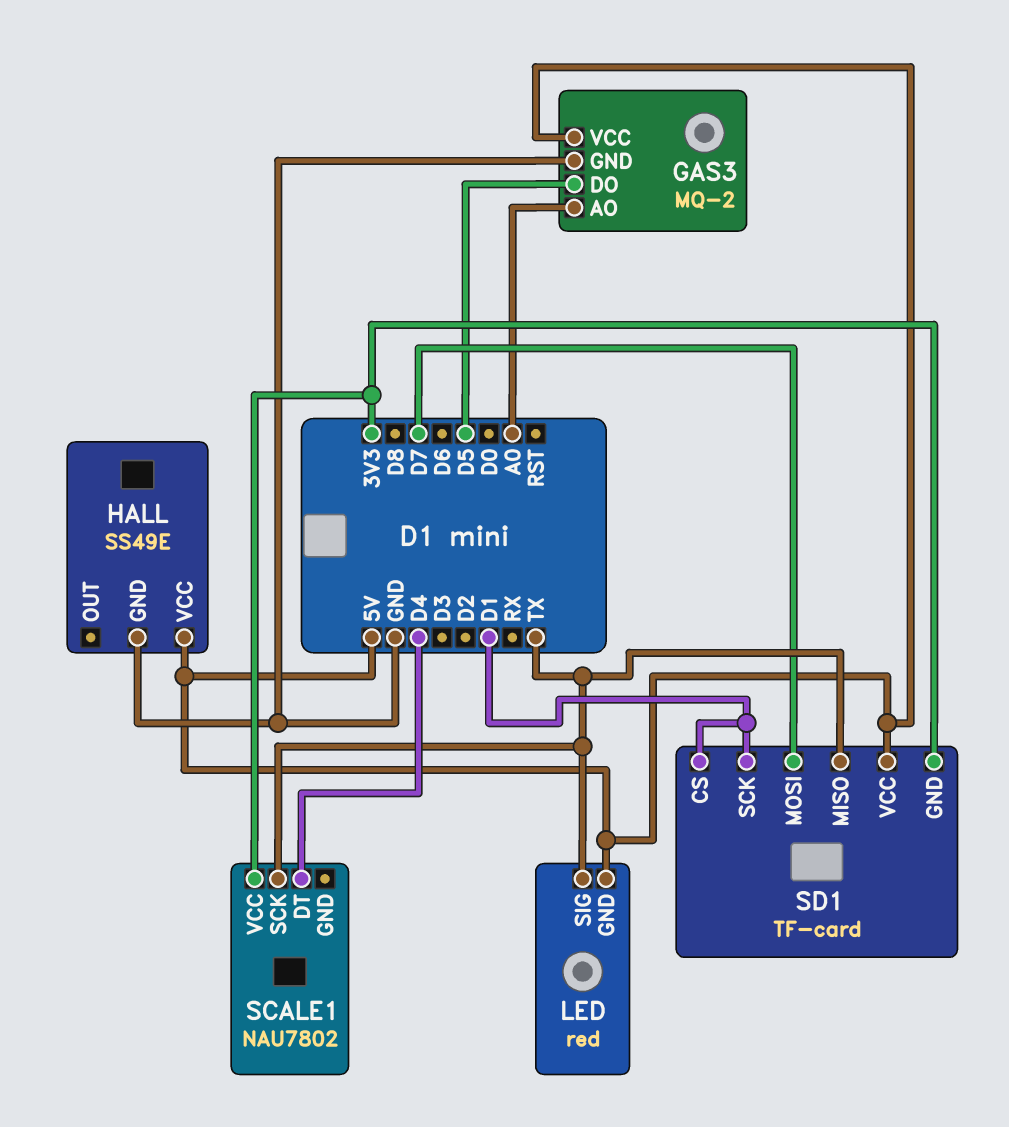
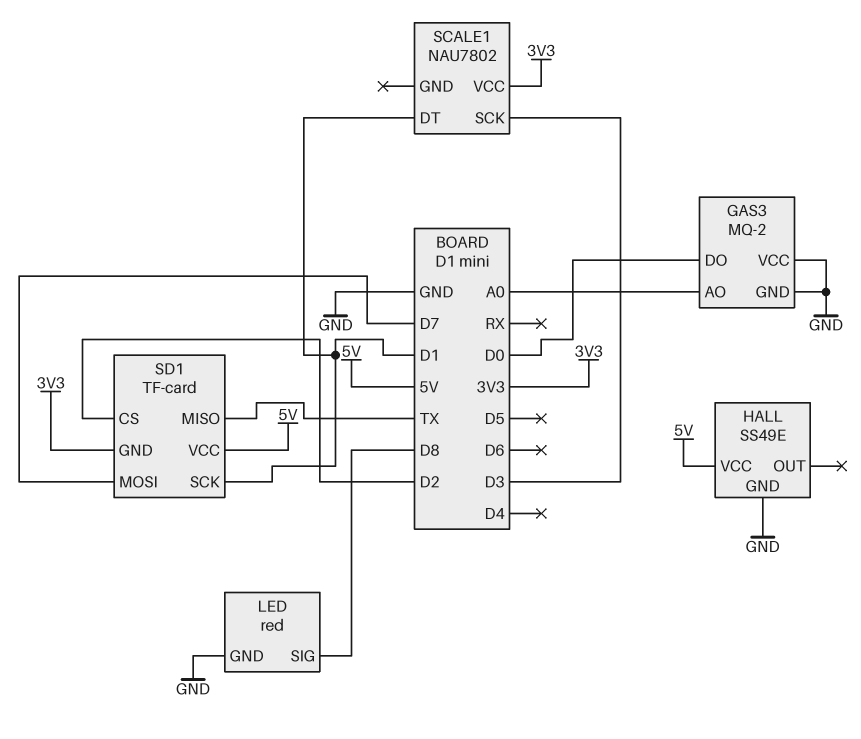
GAS3 pin DO: D5 -> D0
GAS3 pin VCC: 5V -> GND
LED pin GND: 5V -> GND
LED pin SIG: TX -> D8
SCALE1 pin DT: D4 -> D1
SCALE1 pin SCK: TX -> D3
SD1 pin CS: D1 -> D2

